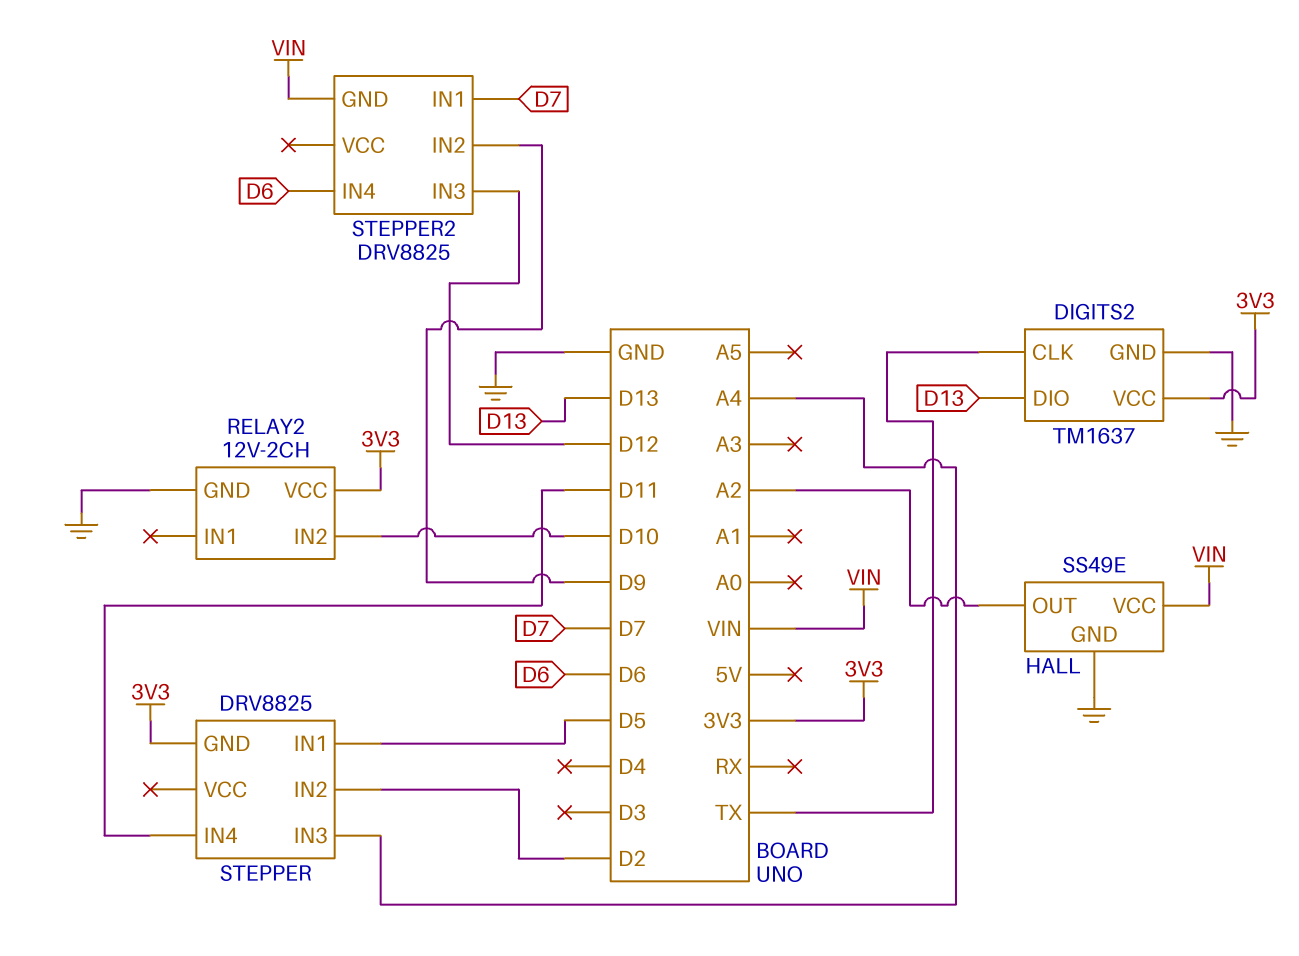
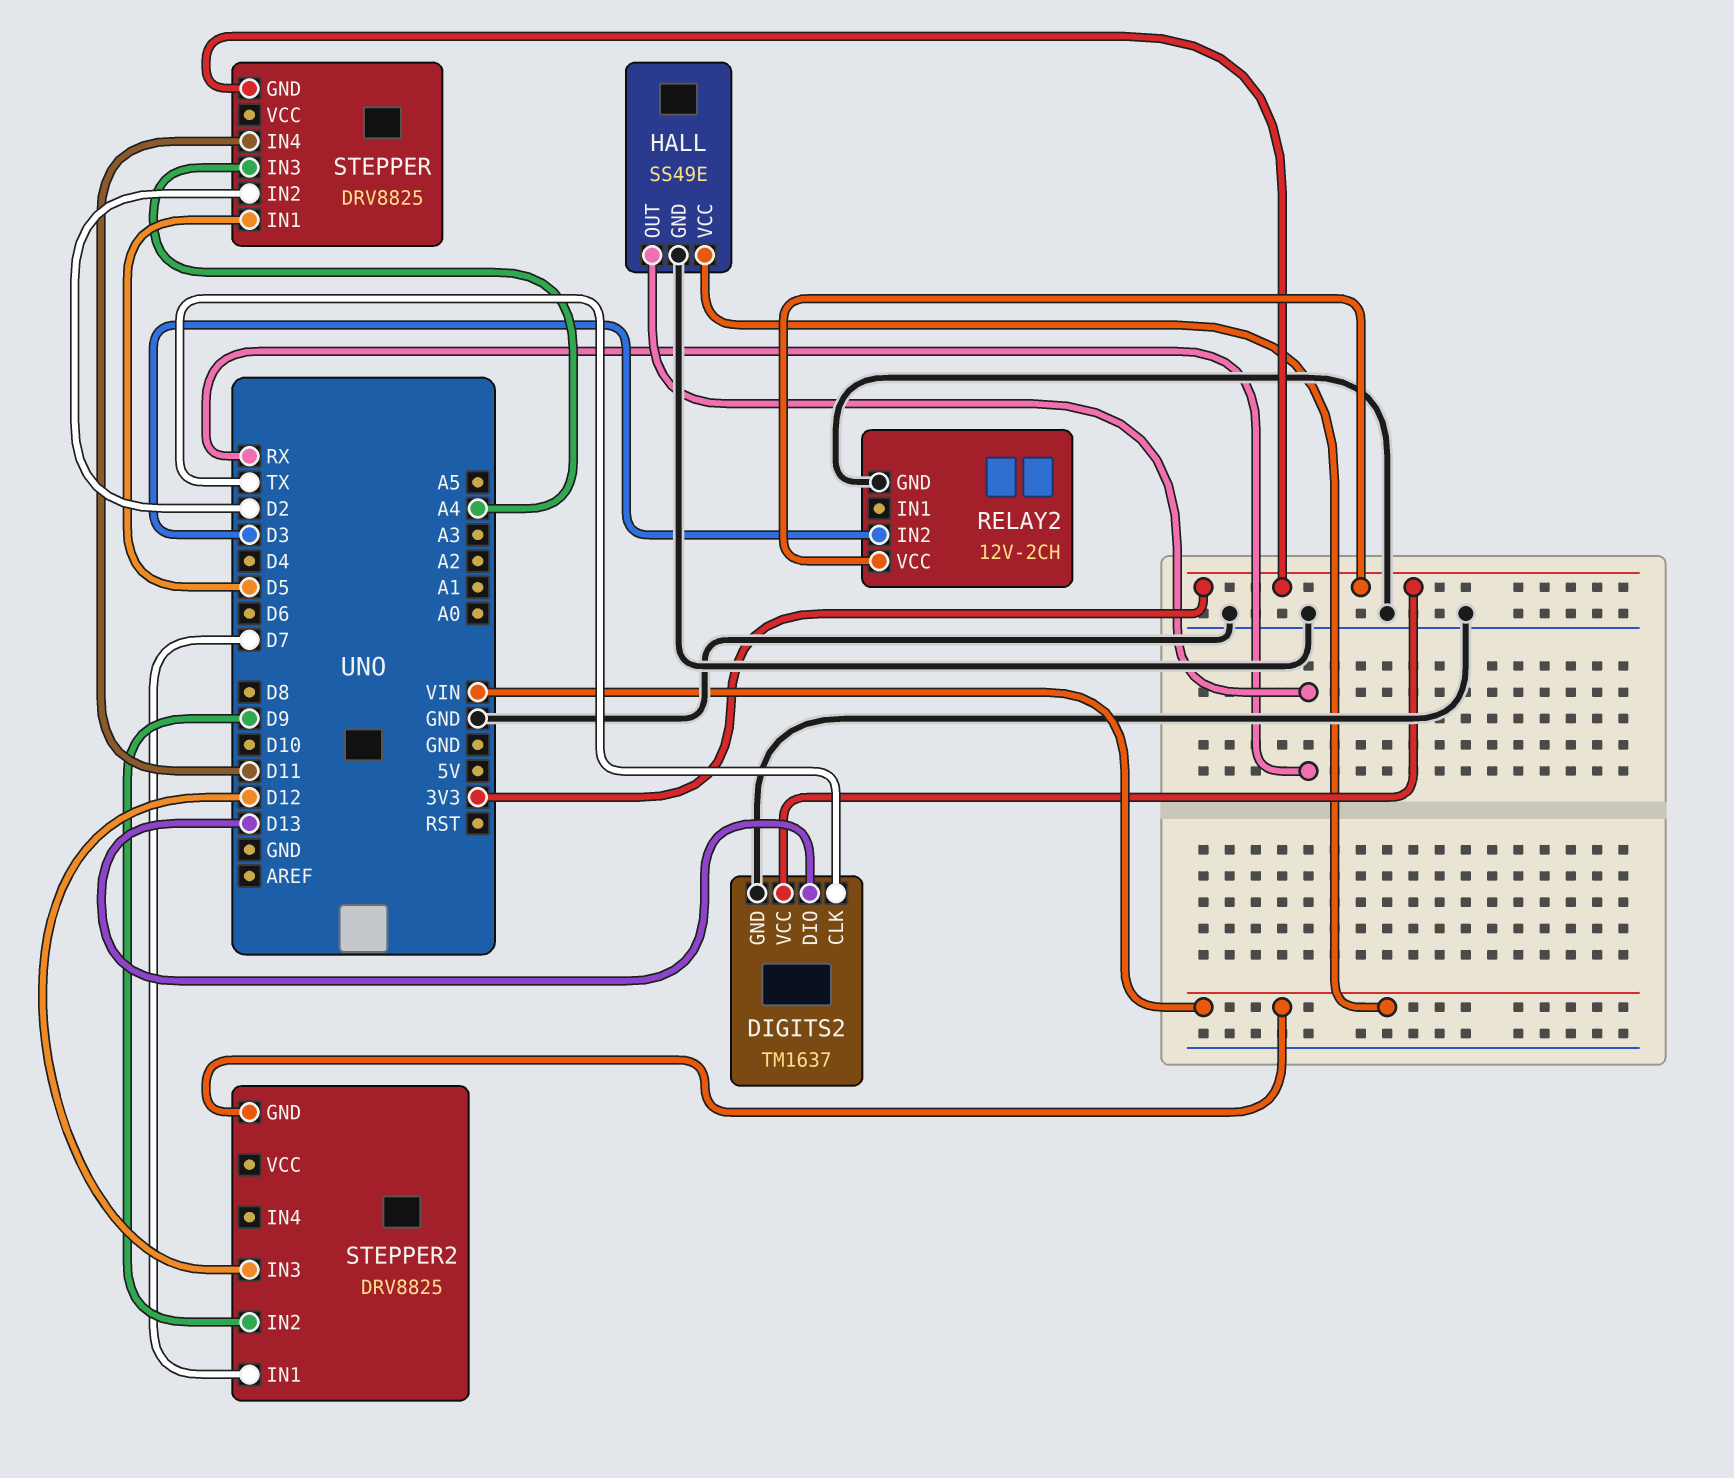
HALL pin OUT: A2 -> RX
RELAY2 pin IN2: D10 -> D3
STEPPER2 pin IN4: D6 -> none

